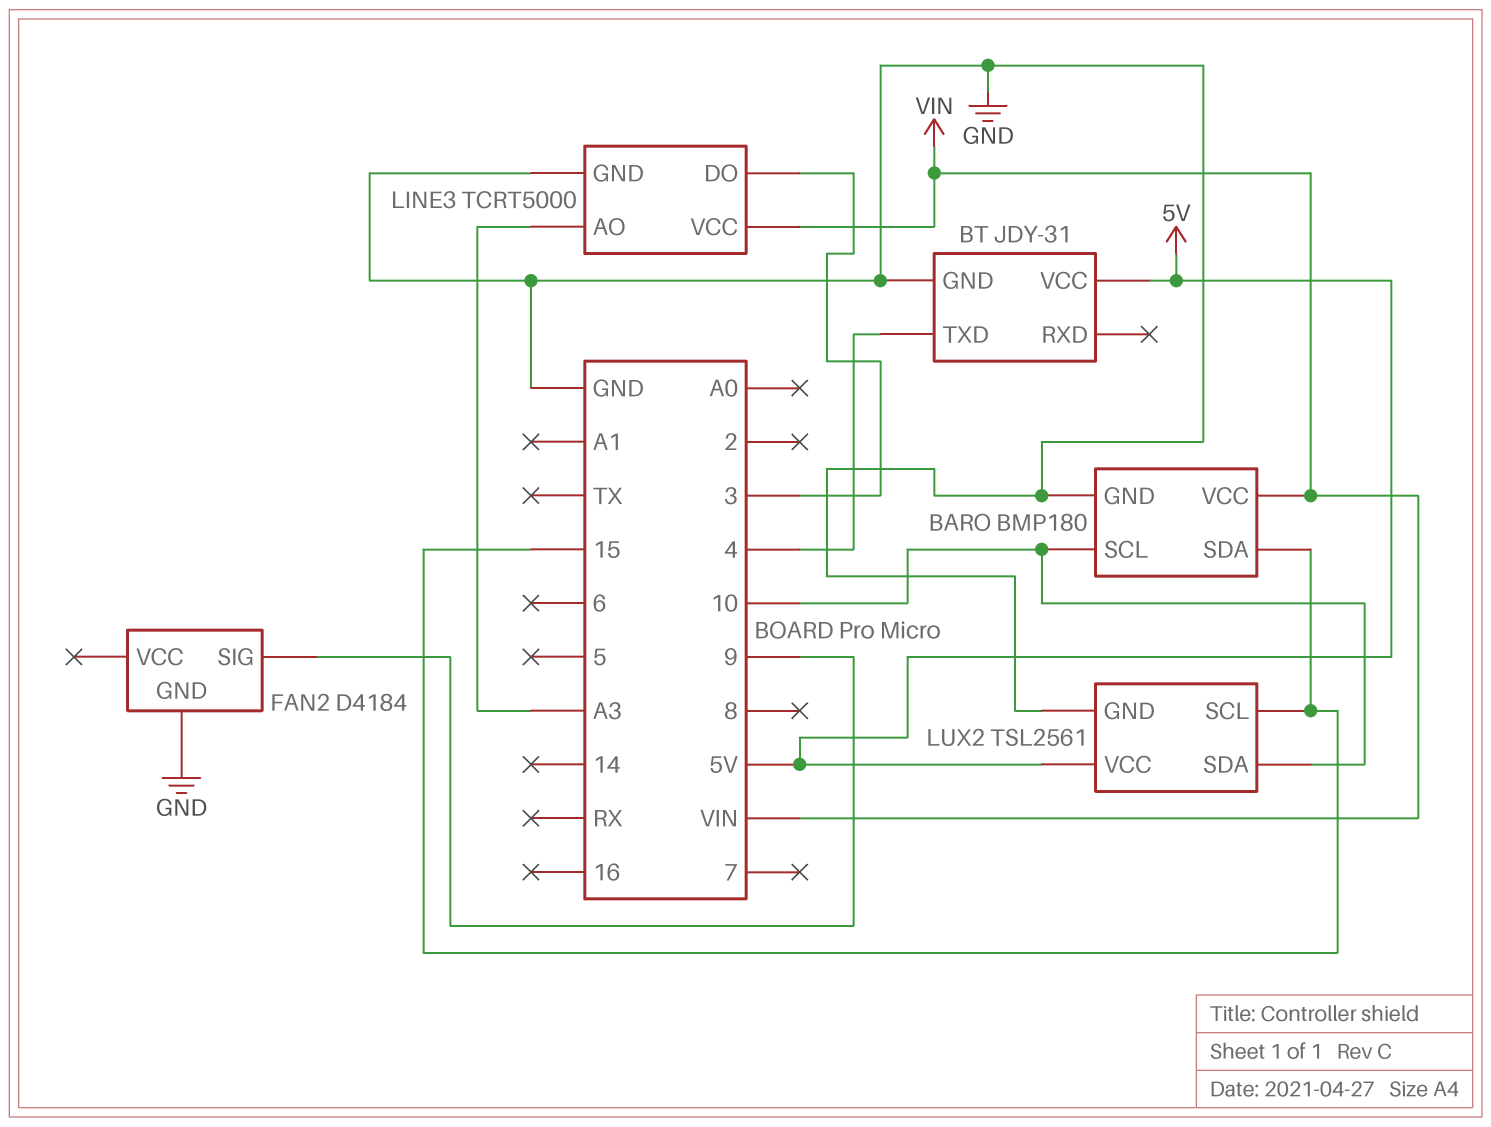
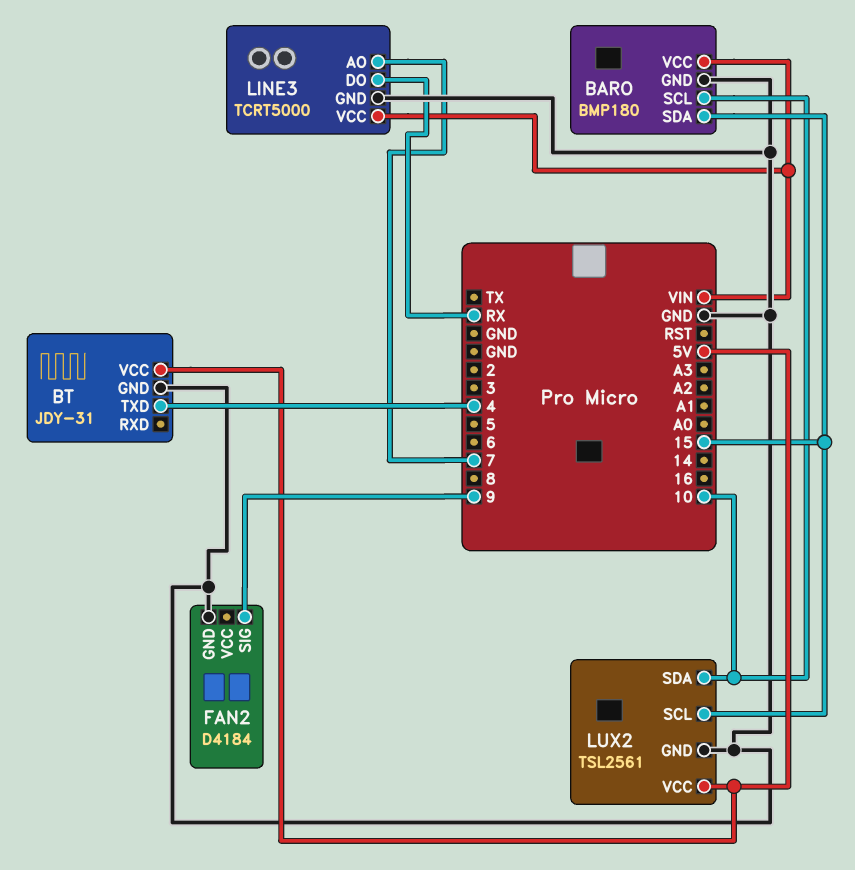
LINE3 pin AO: A3 -> 7
LINE3 pin DO: 3 -> RX

